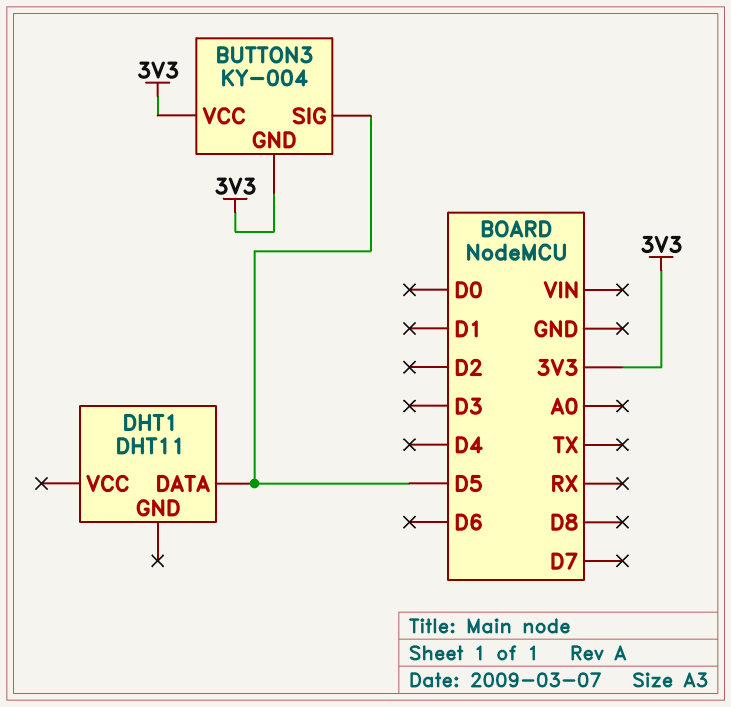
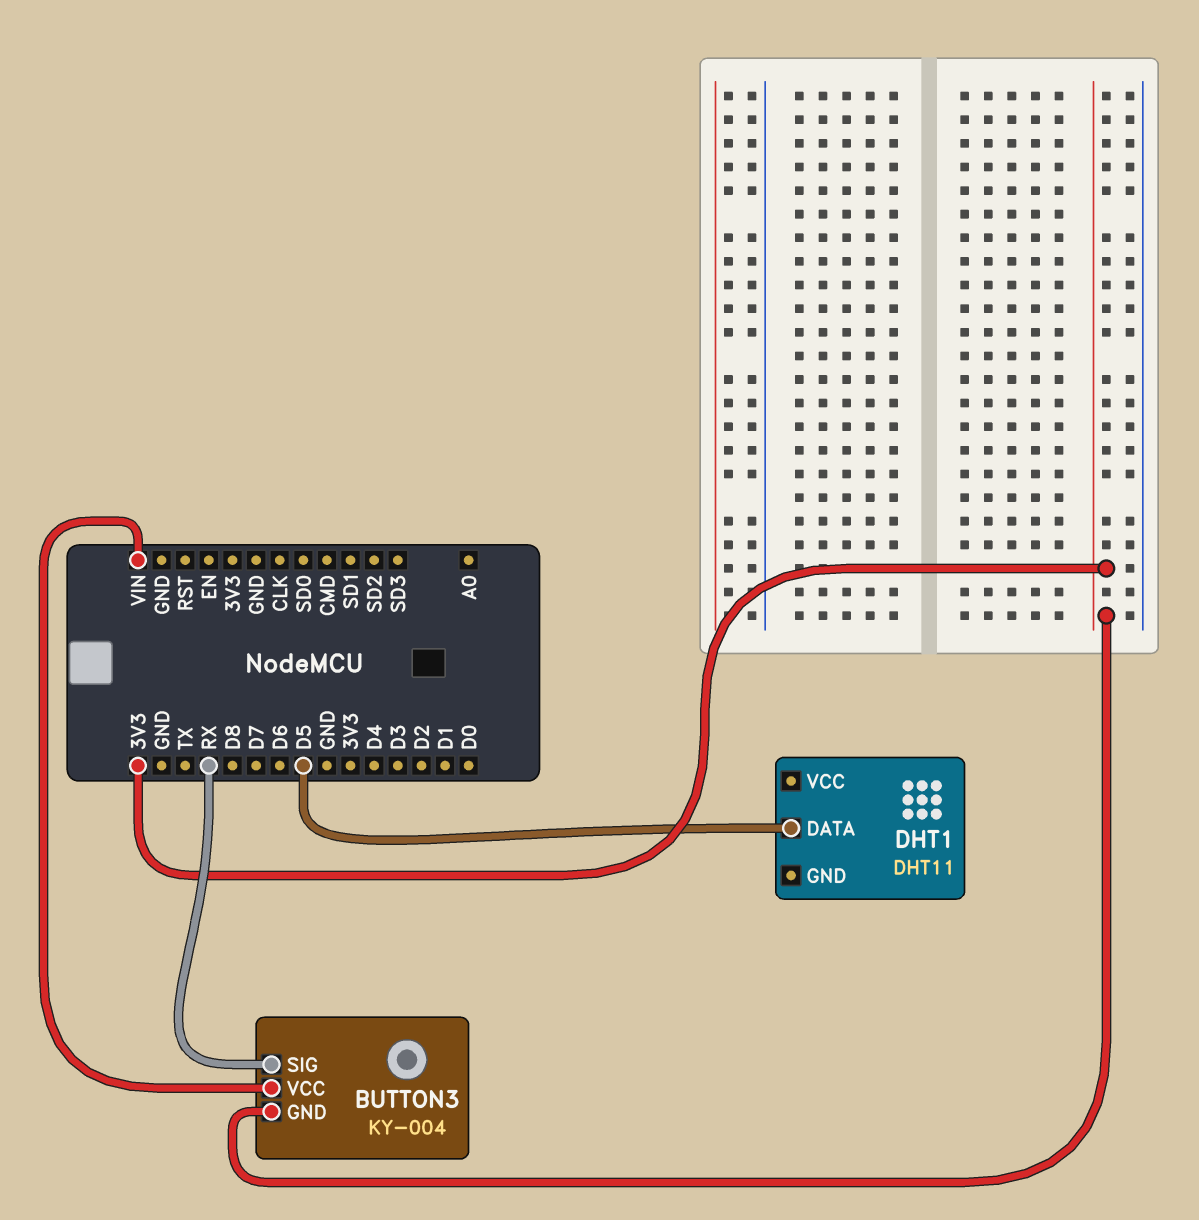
BUTTON3 pin SIG: D5 -> RX
BUTTON3 pin VCC: 3V3 -> VIN

